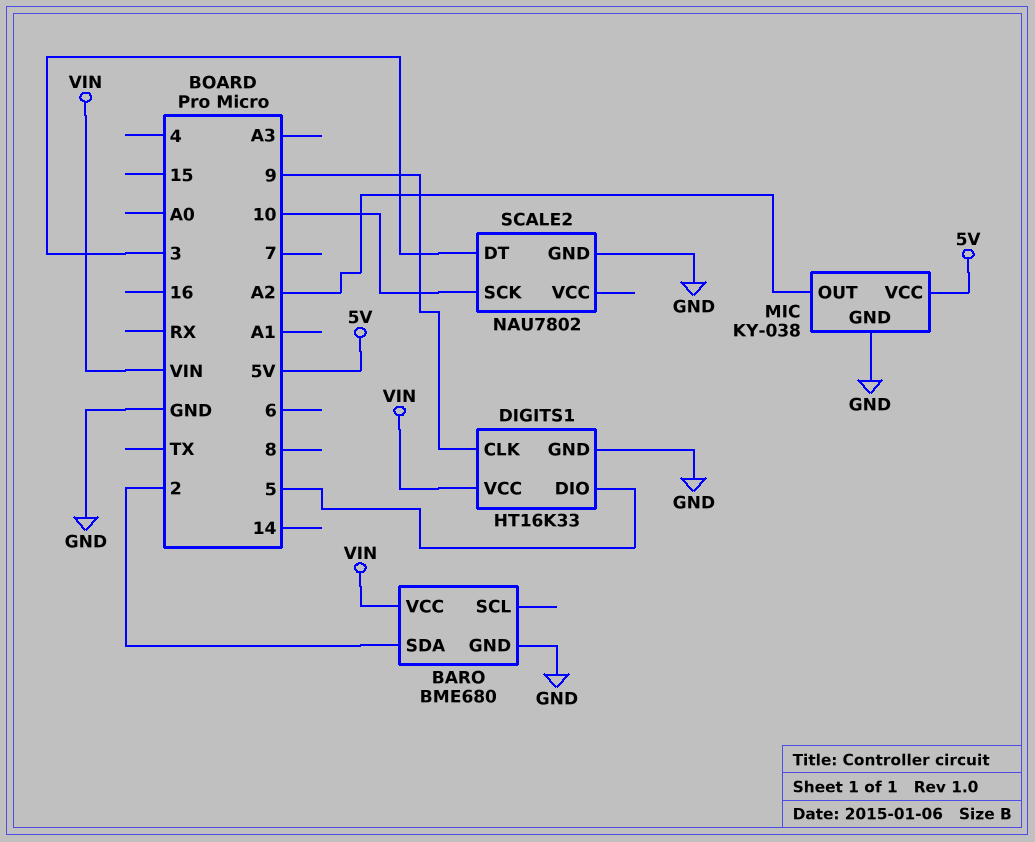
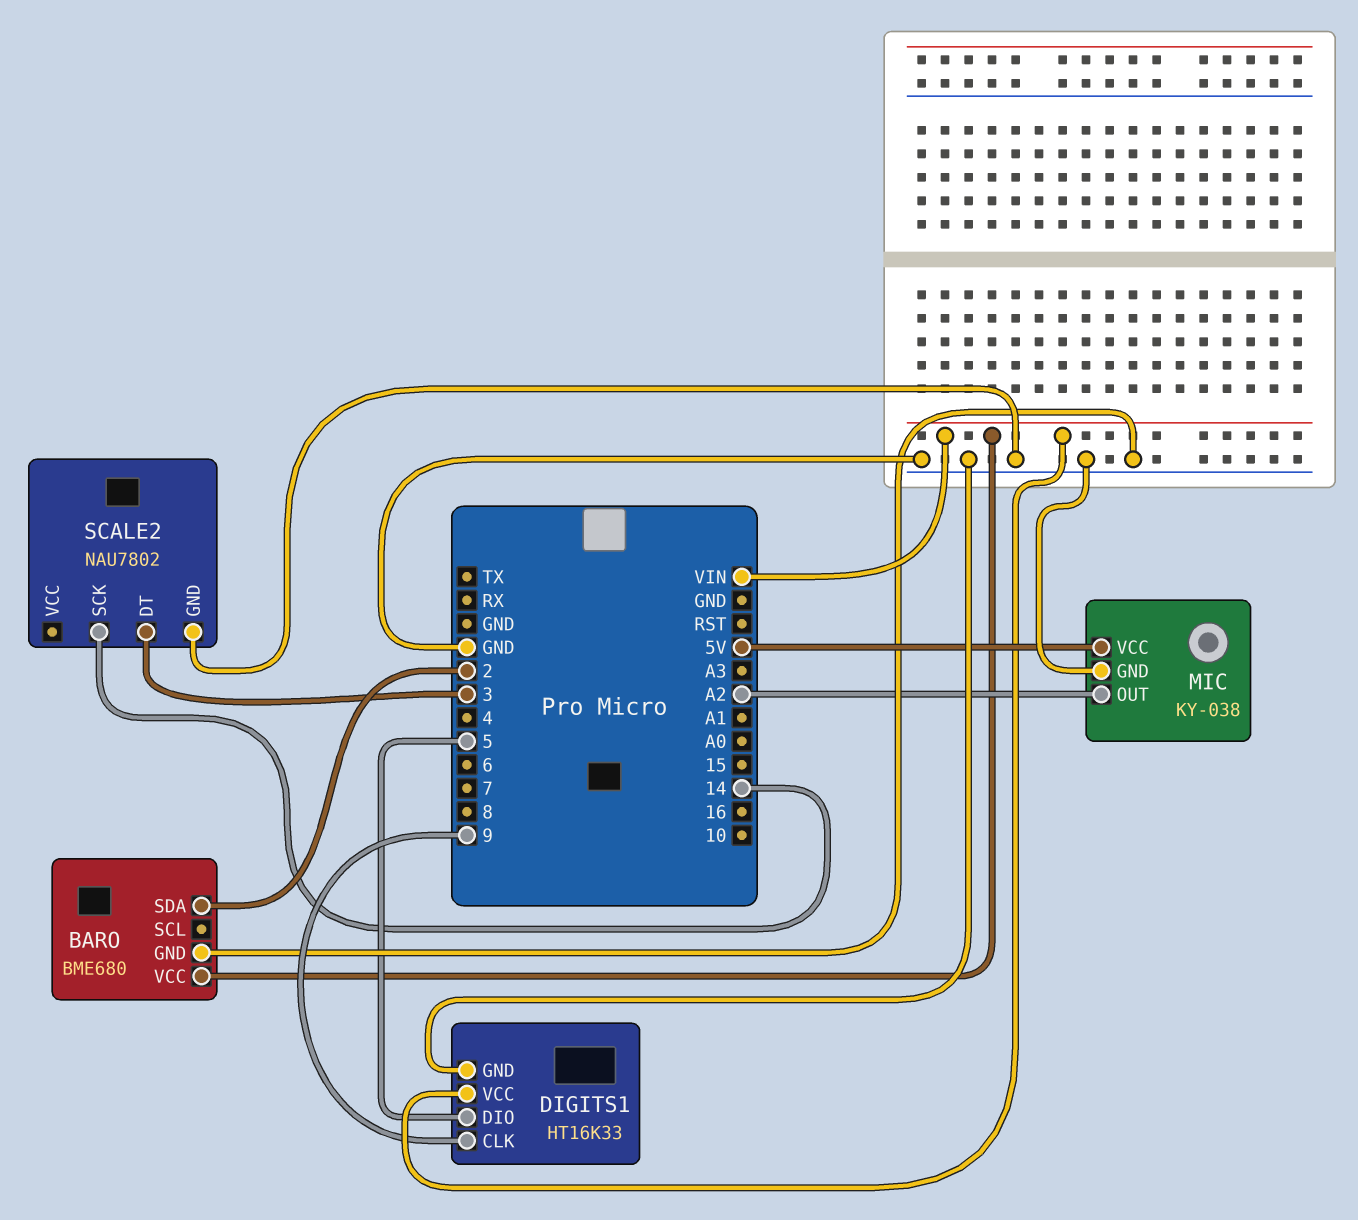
SCALE2 pin SCK: 10 -> 14

